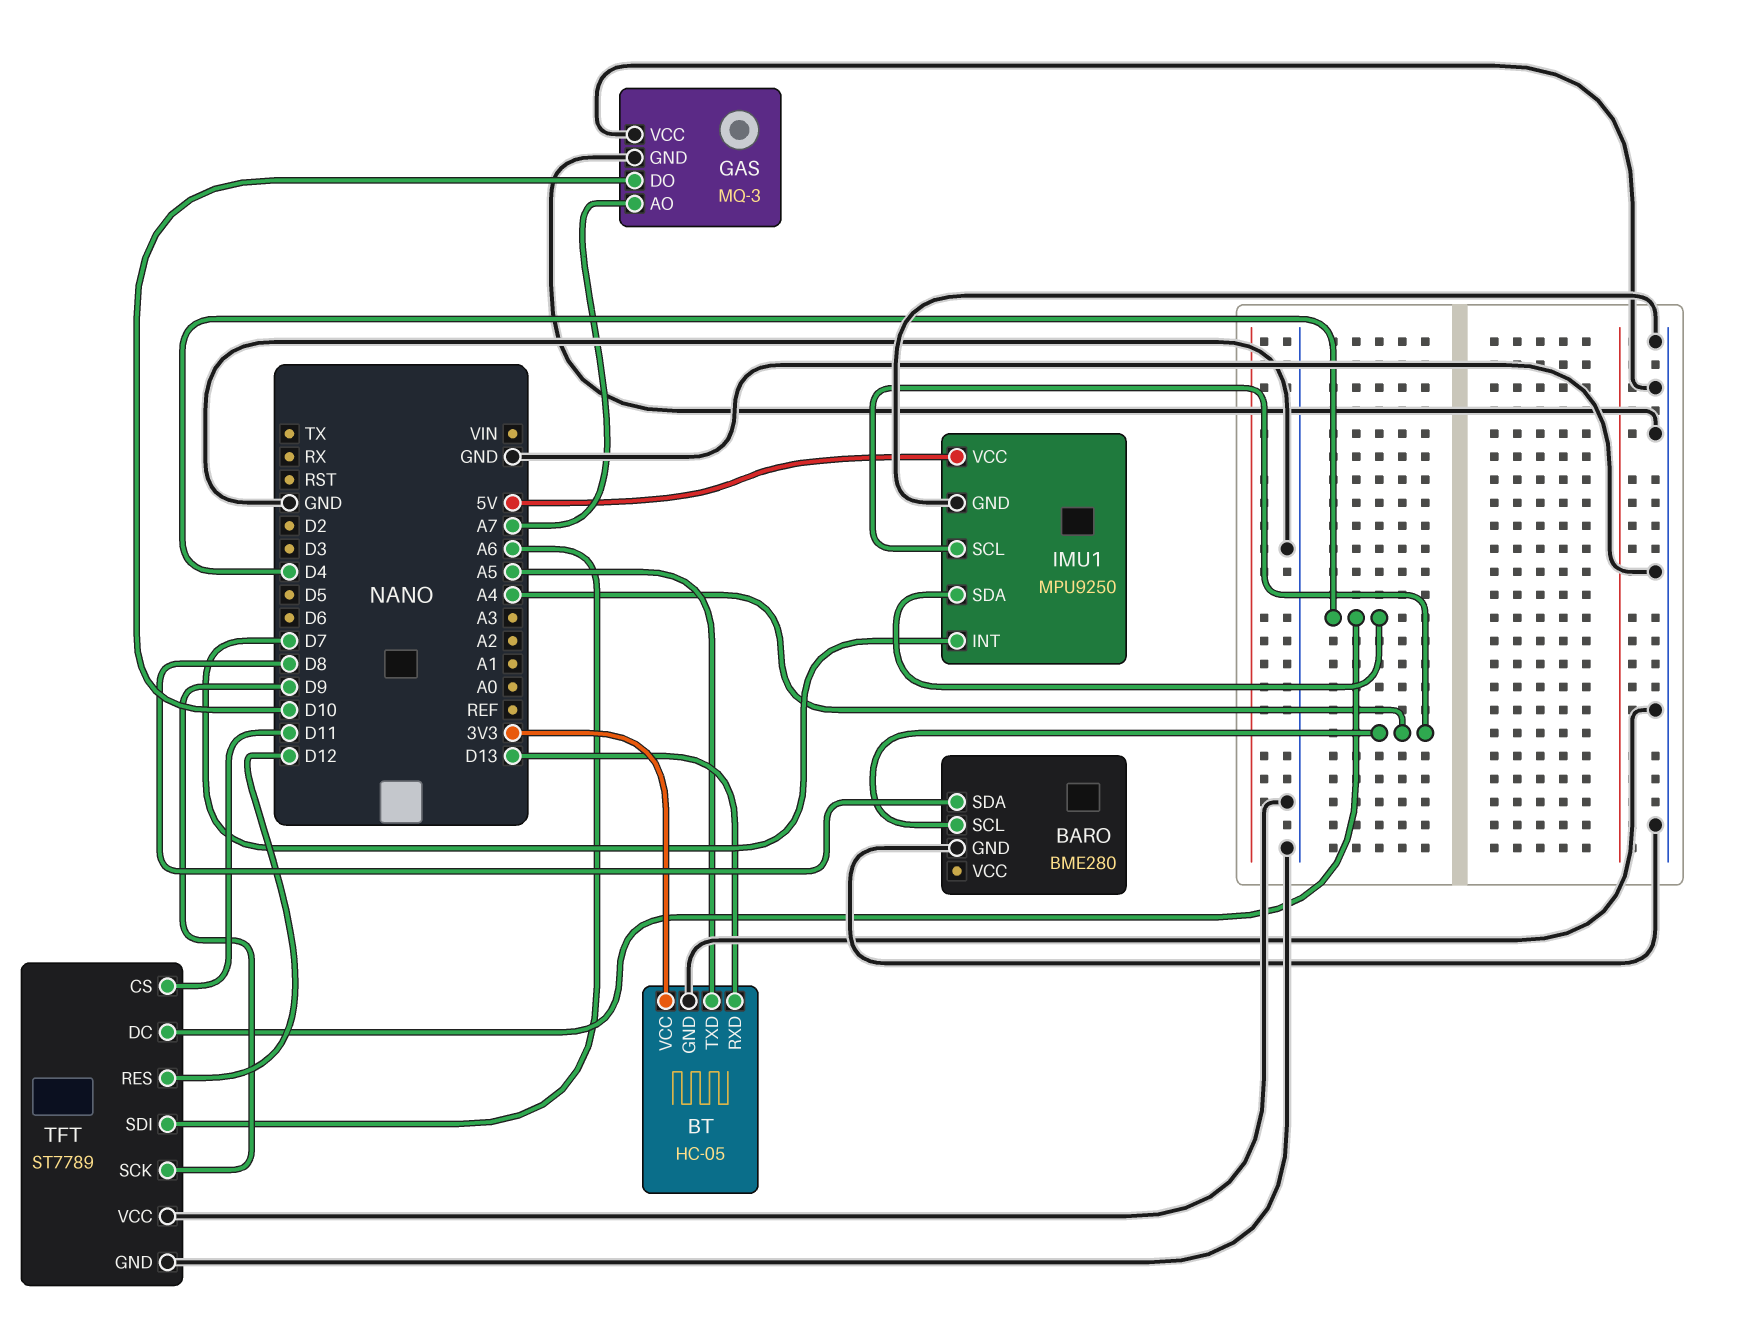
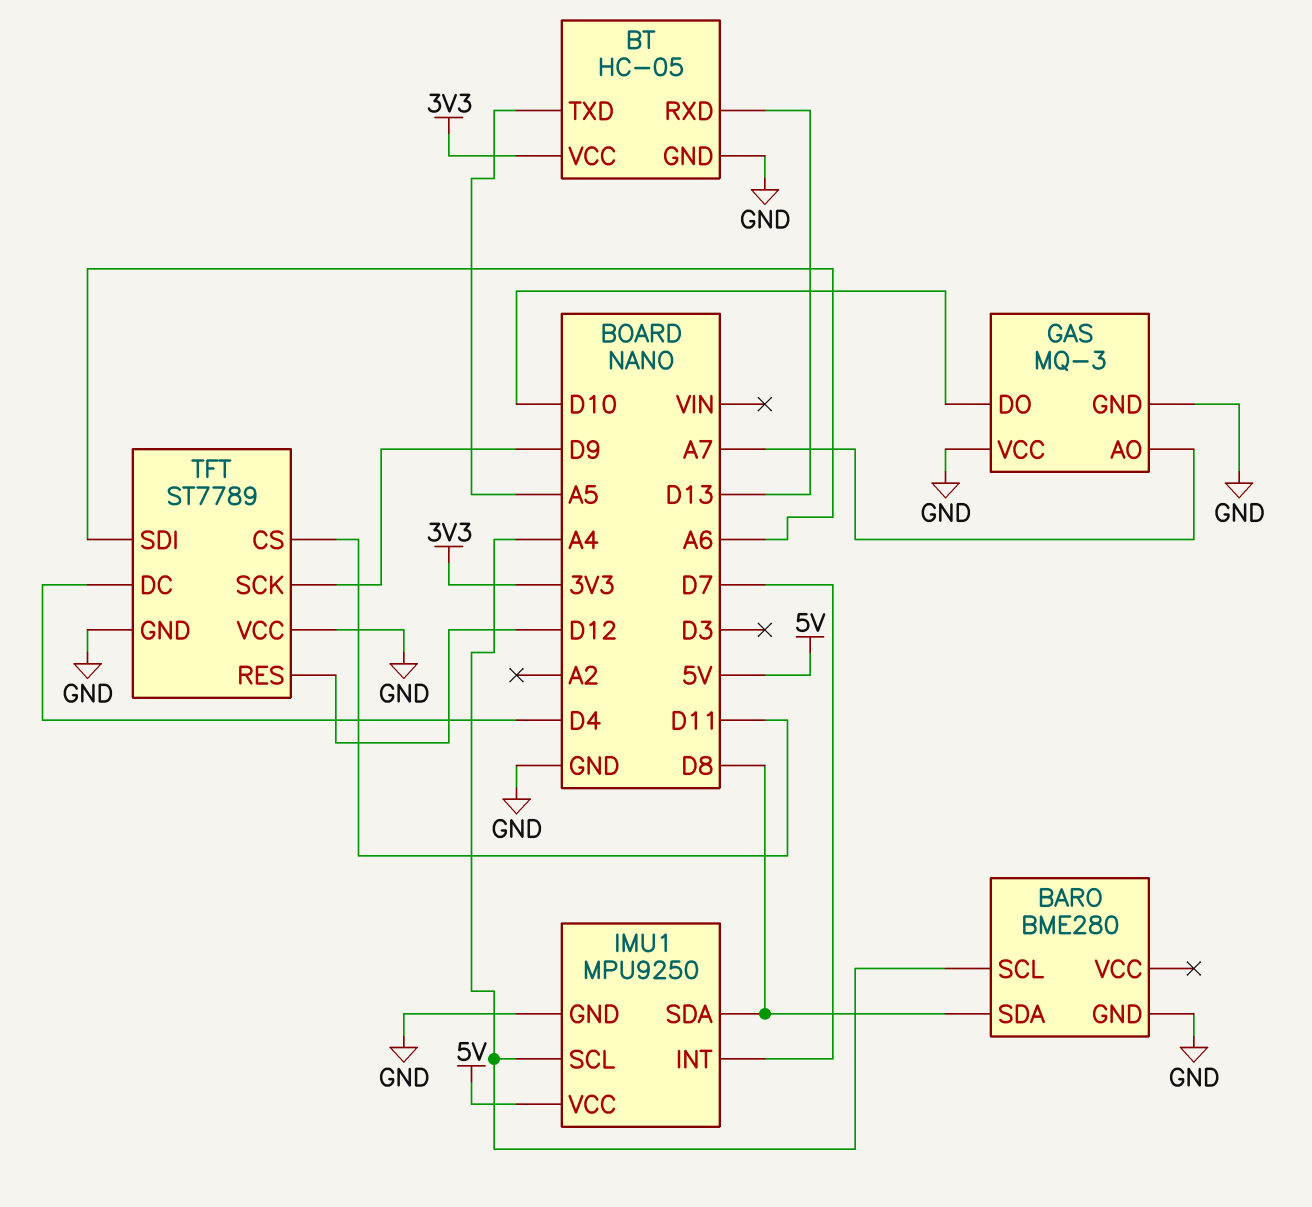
IMU1 pin SDA: D4 -> D8

